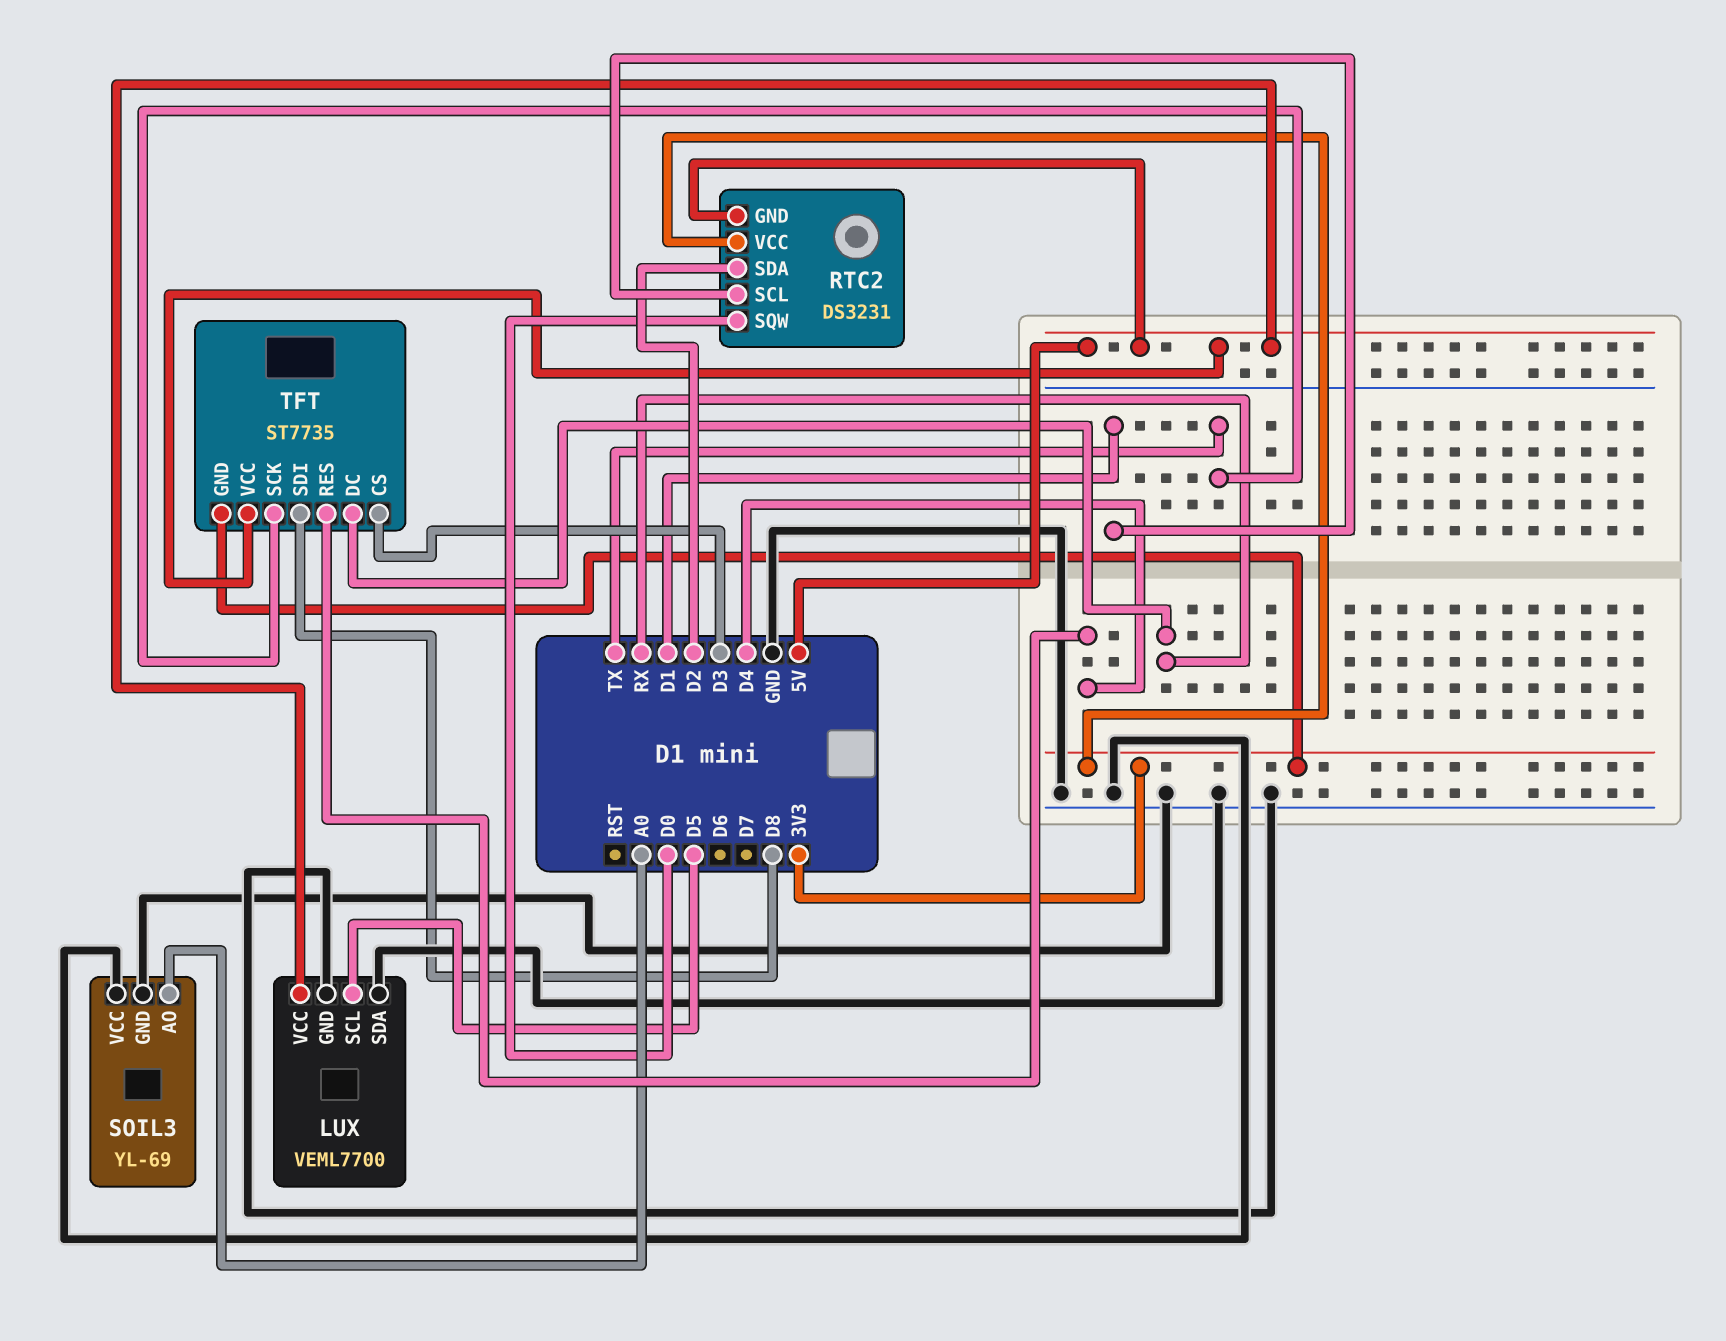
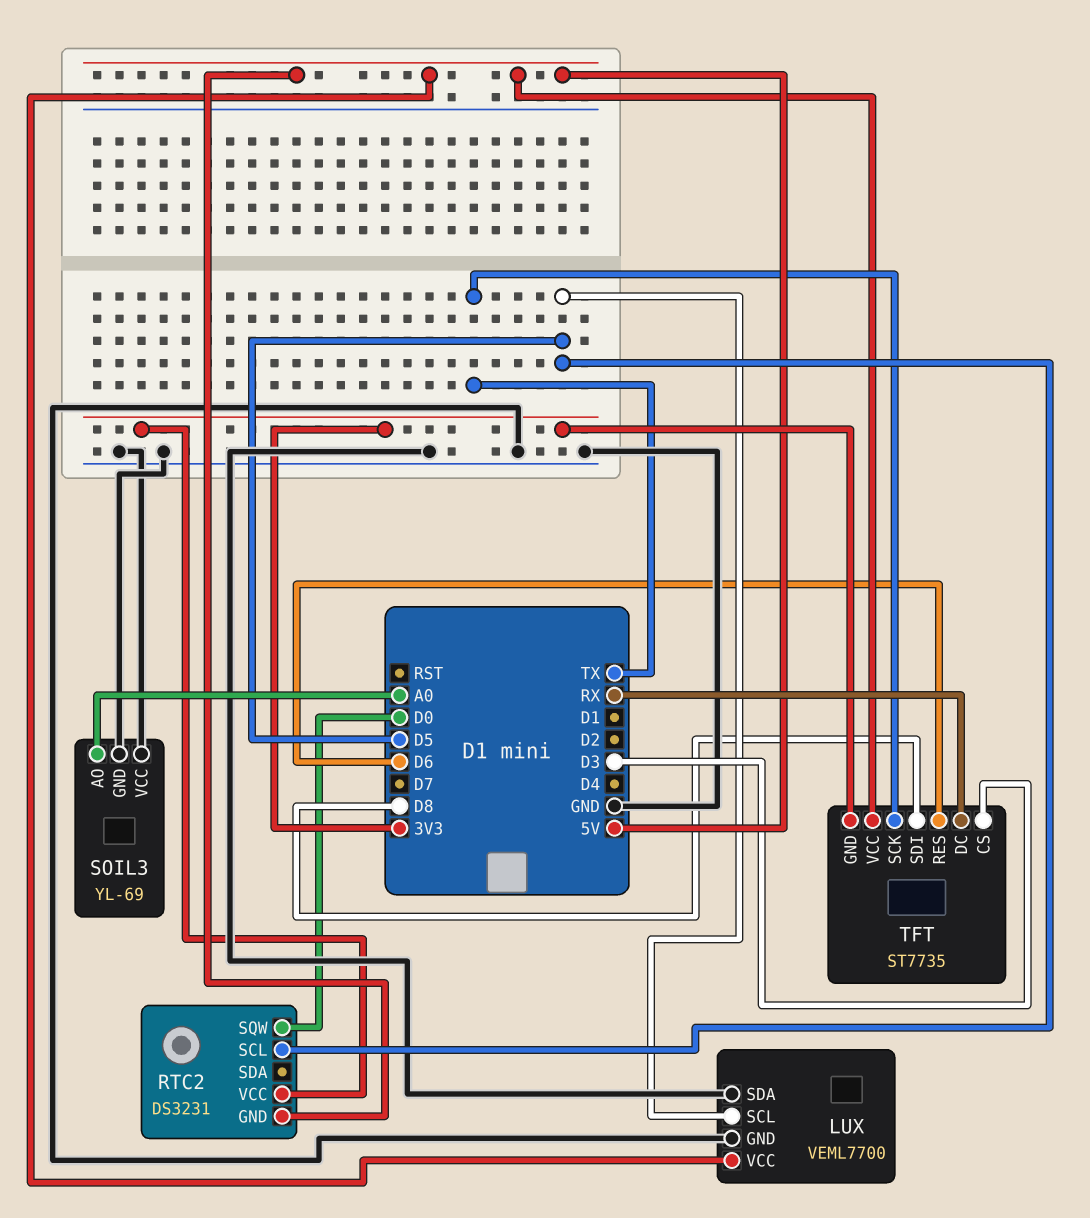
RTC2 pin SCL: D1 -> D5
RTC2 pin SDA: D2 -> none
TFT pin RES: D4 -> D6

